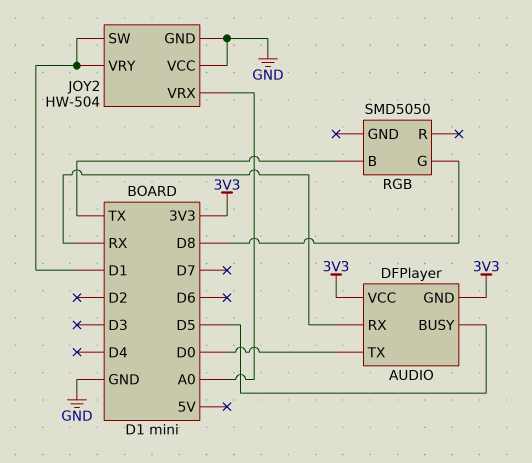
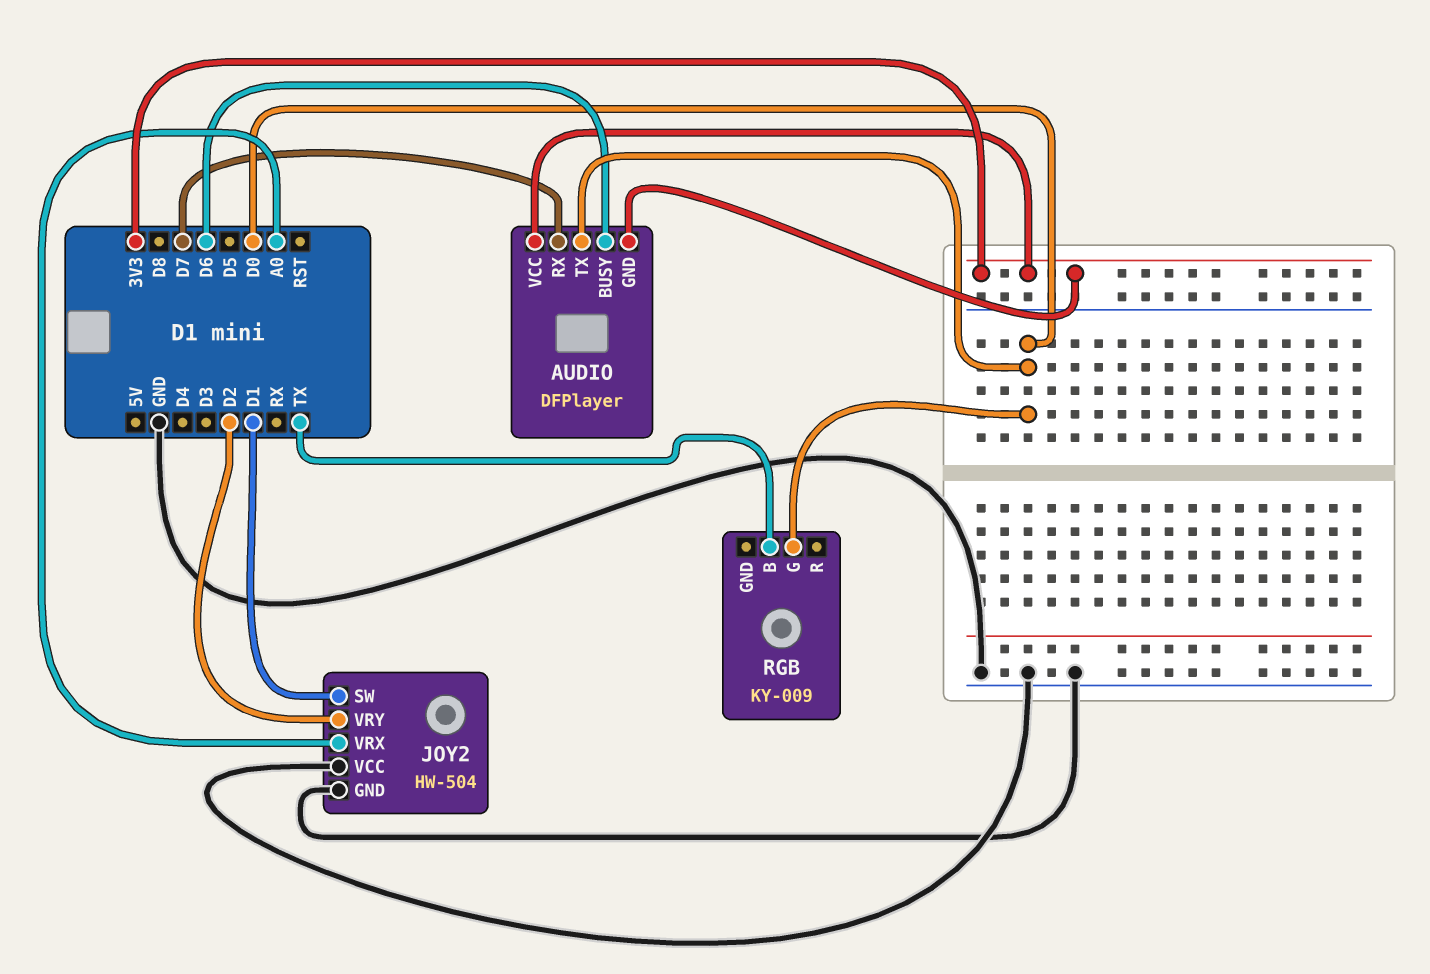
AUDIO pin BUSY: D5 -> D6
AUDIO pin RX: RX -> D7
JOY2 pin VRY: D1 -> D2
RGB: SMD5050 -> KY-009
RGB pin G: D8 -> D0

